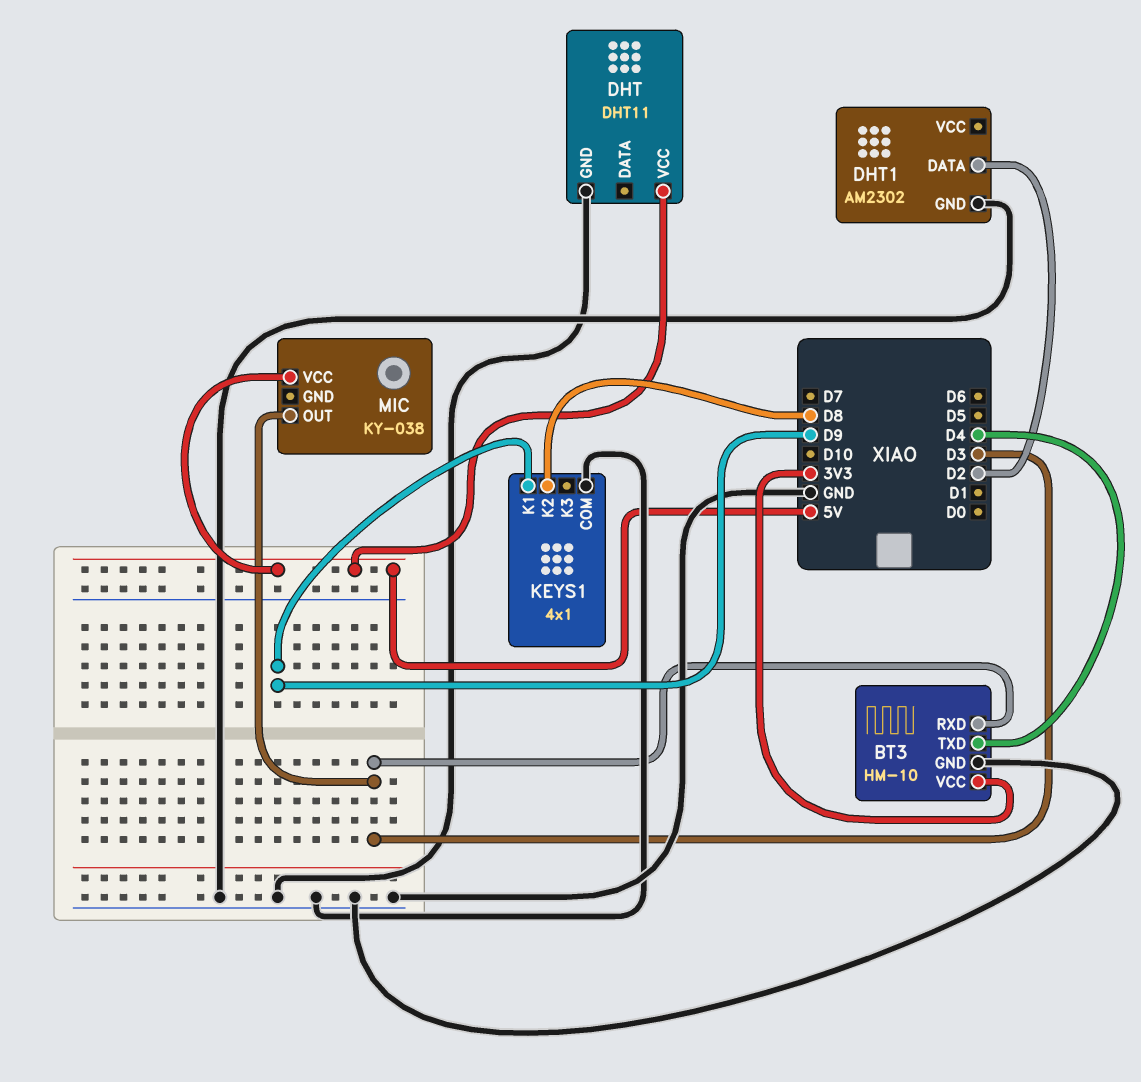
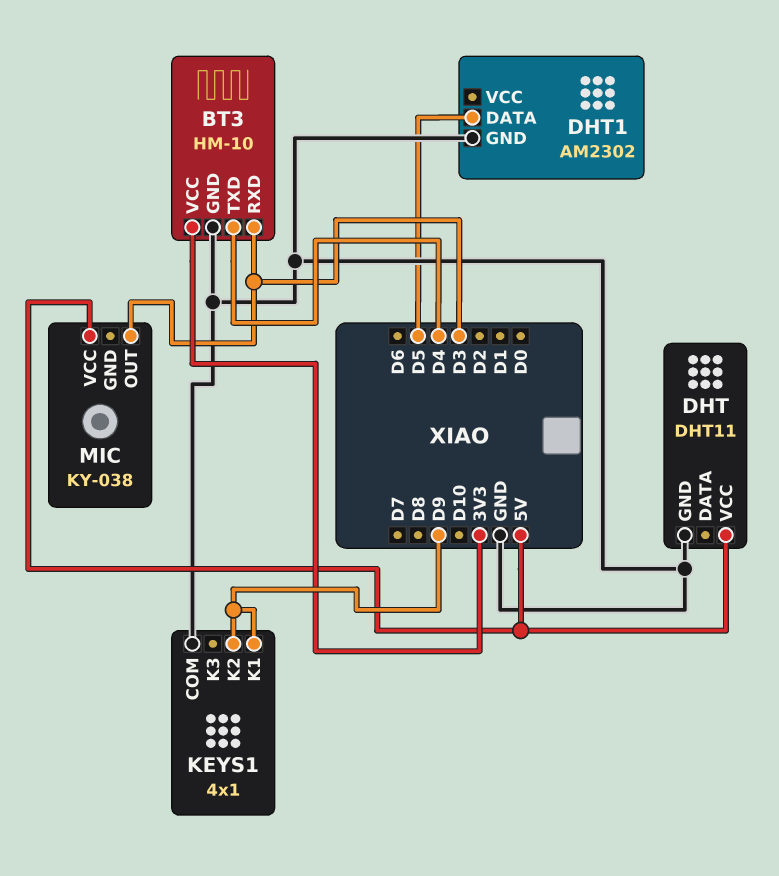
DHT1 pin DATA: D2 -> D5
KEYS1 pin K2: D8 -> D9

